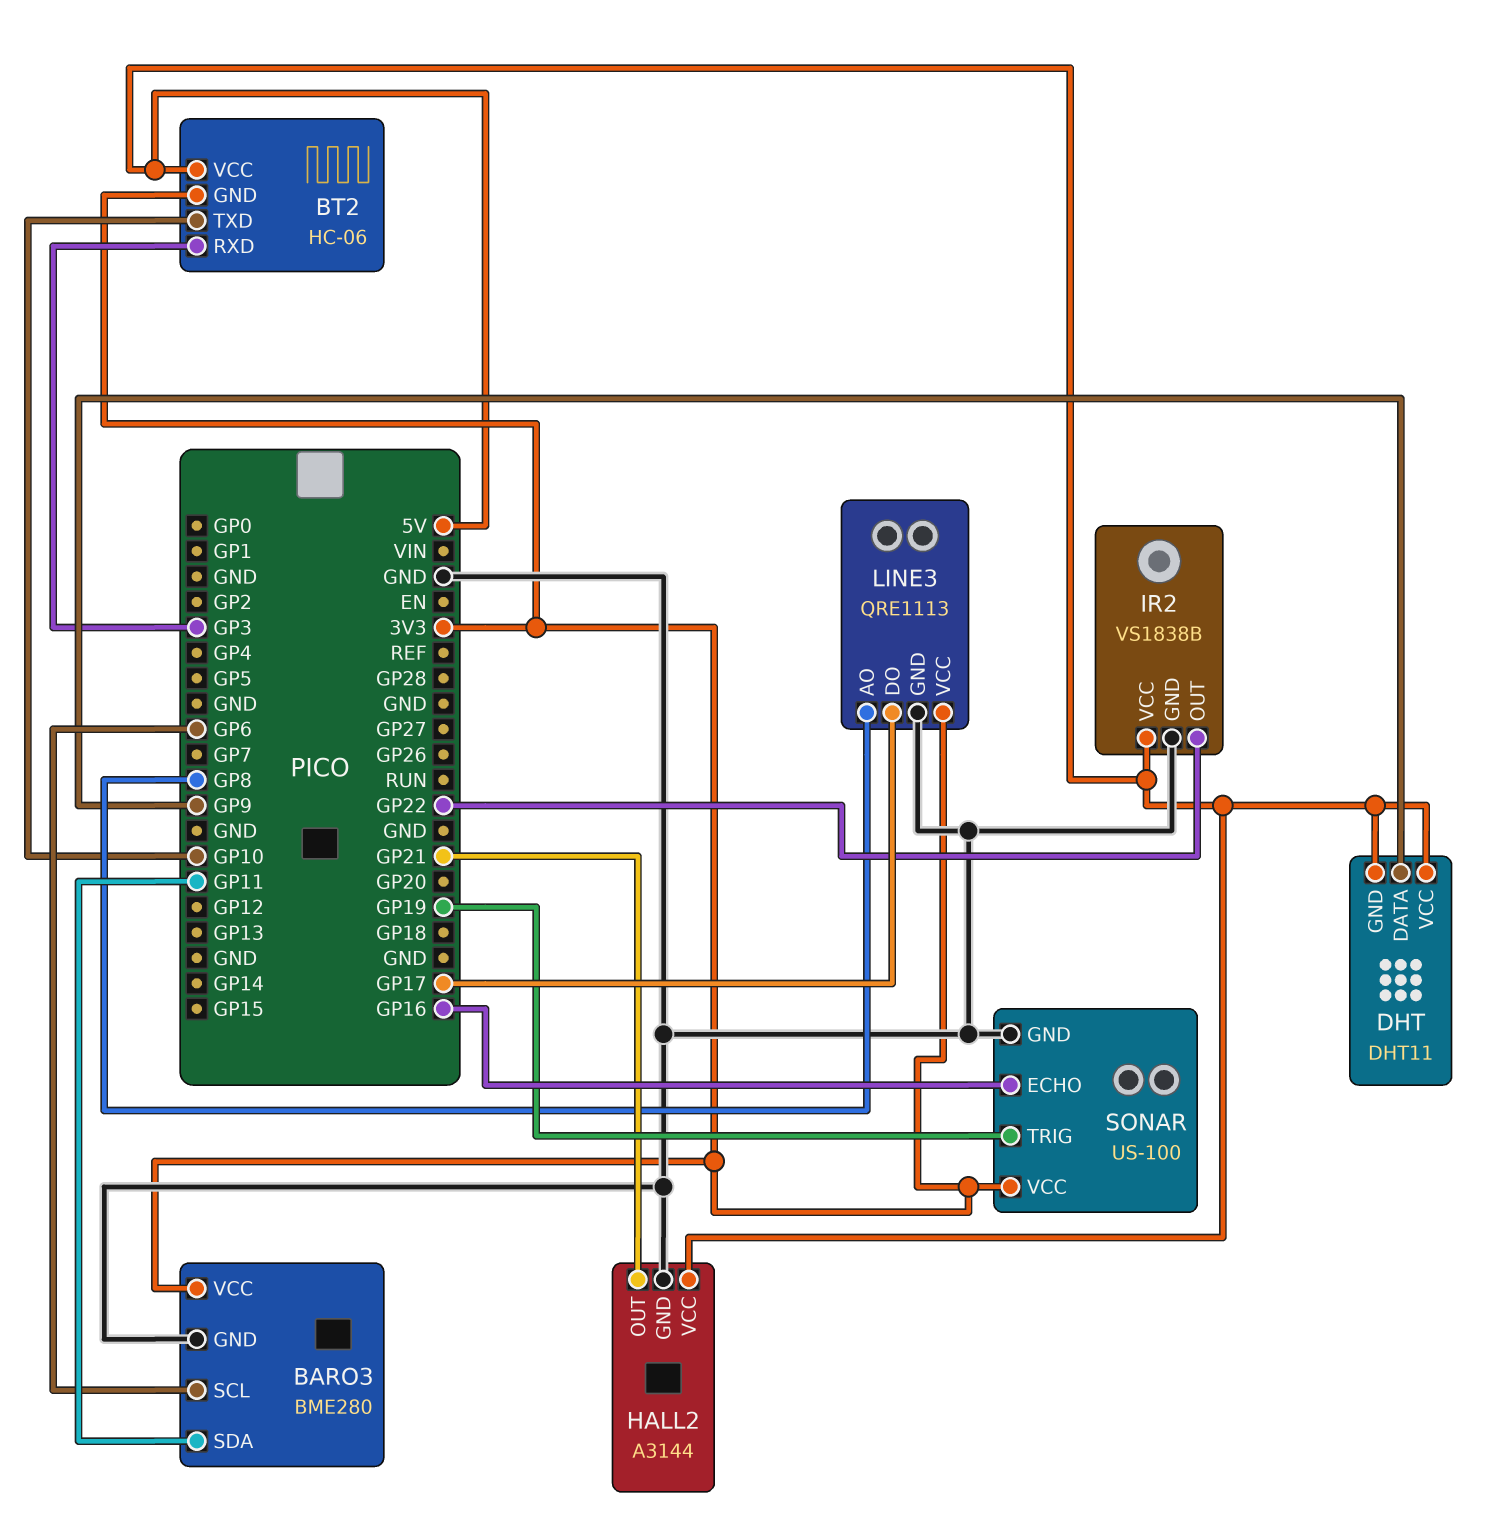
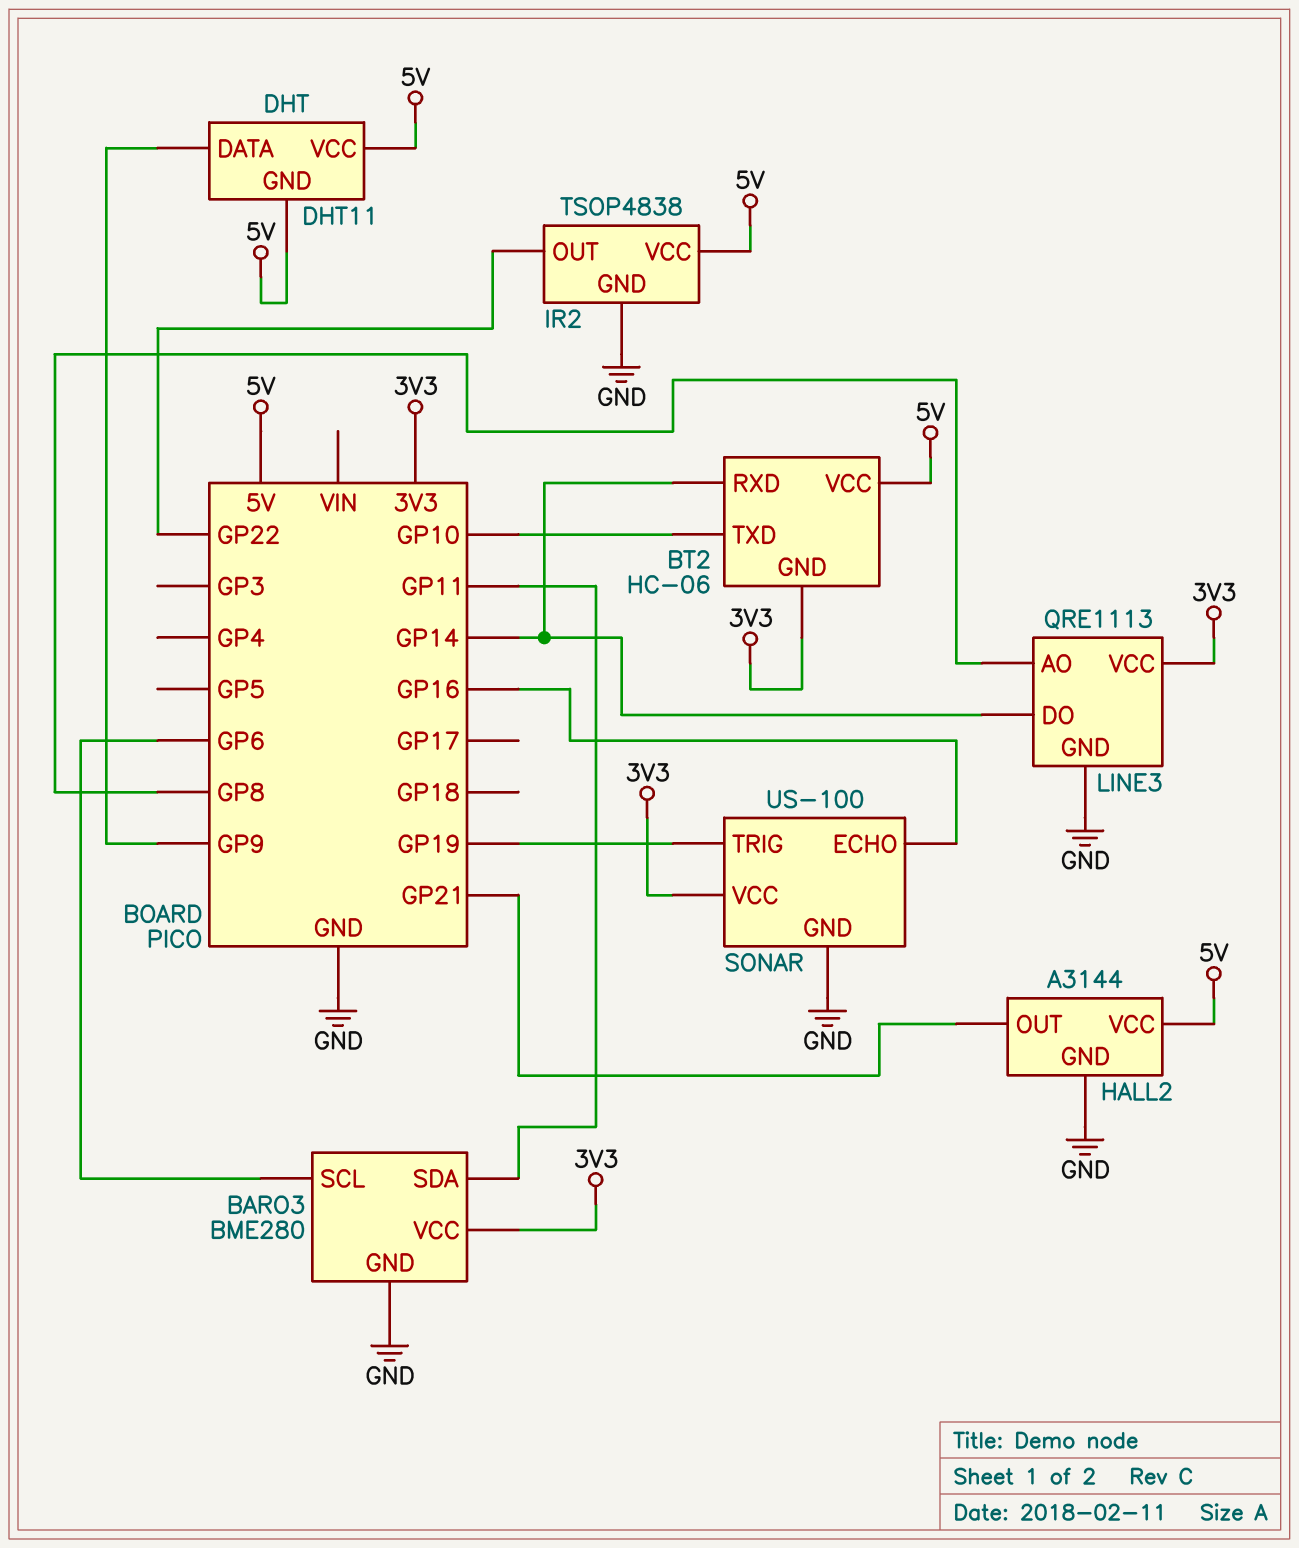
BT2 pin RXD: GP3 -> GP14
IR2: VS1838B -> TSOP4838
LINE3 pin DO: GP17 -> GP14

